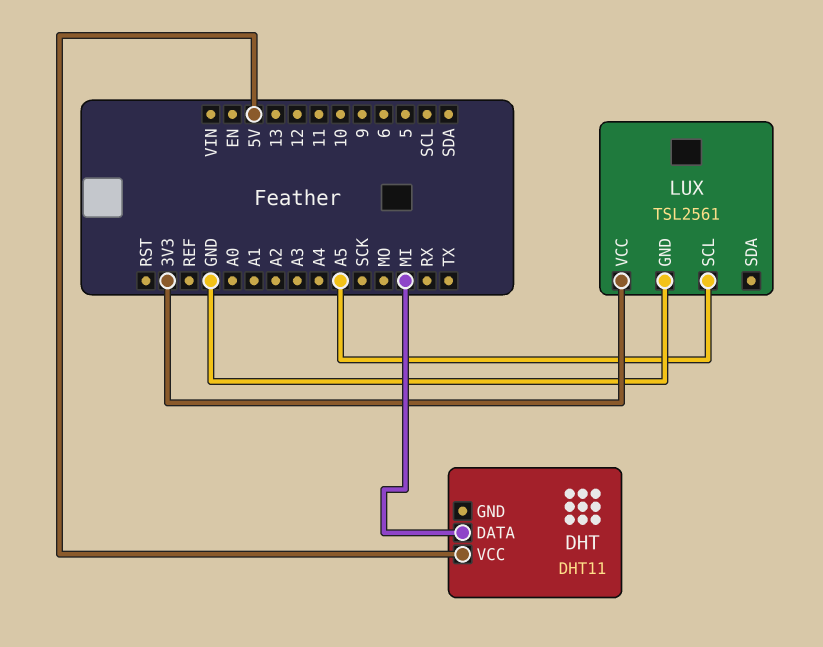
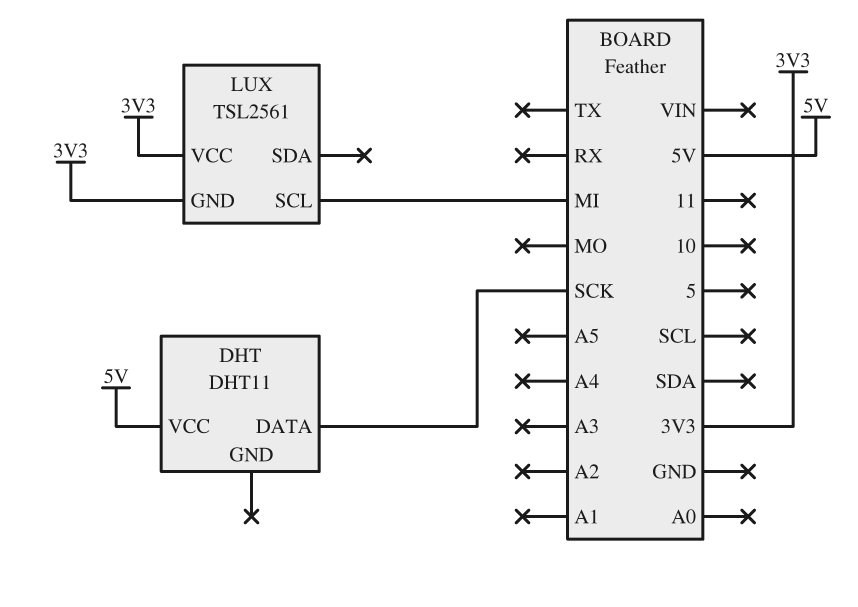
DHT pin DATA: MI -> SCK
LUX pin GND: GND -> 3V3
LUX pin SCL: A5 -> MI

